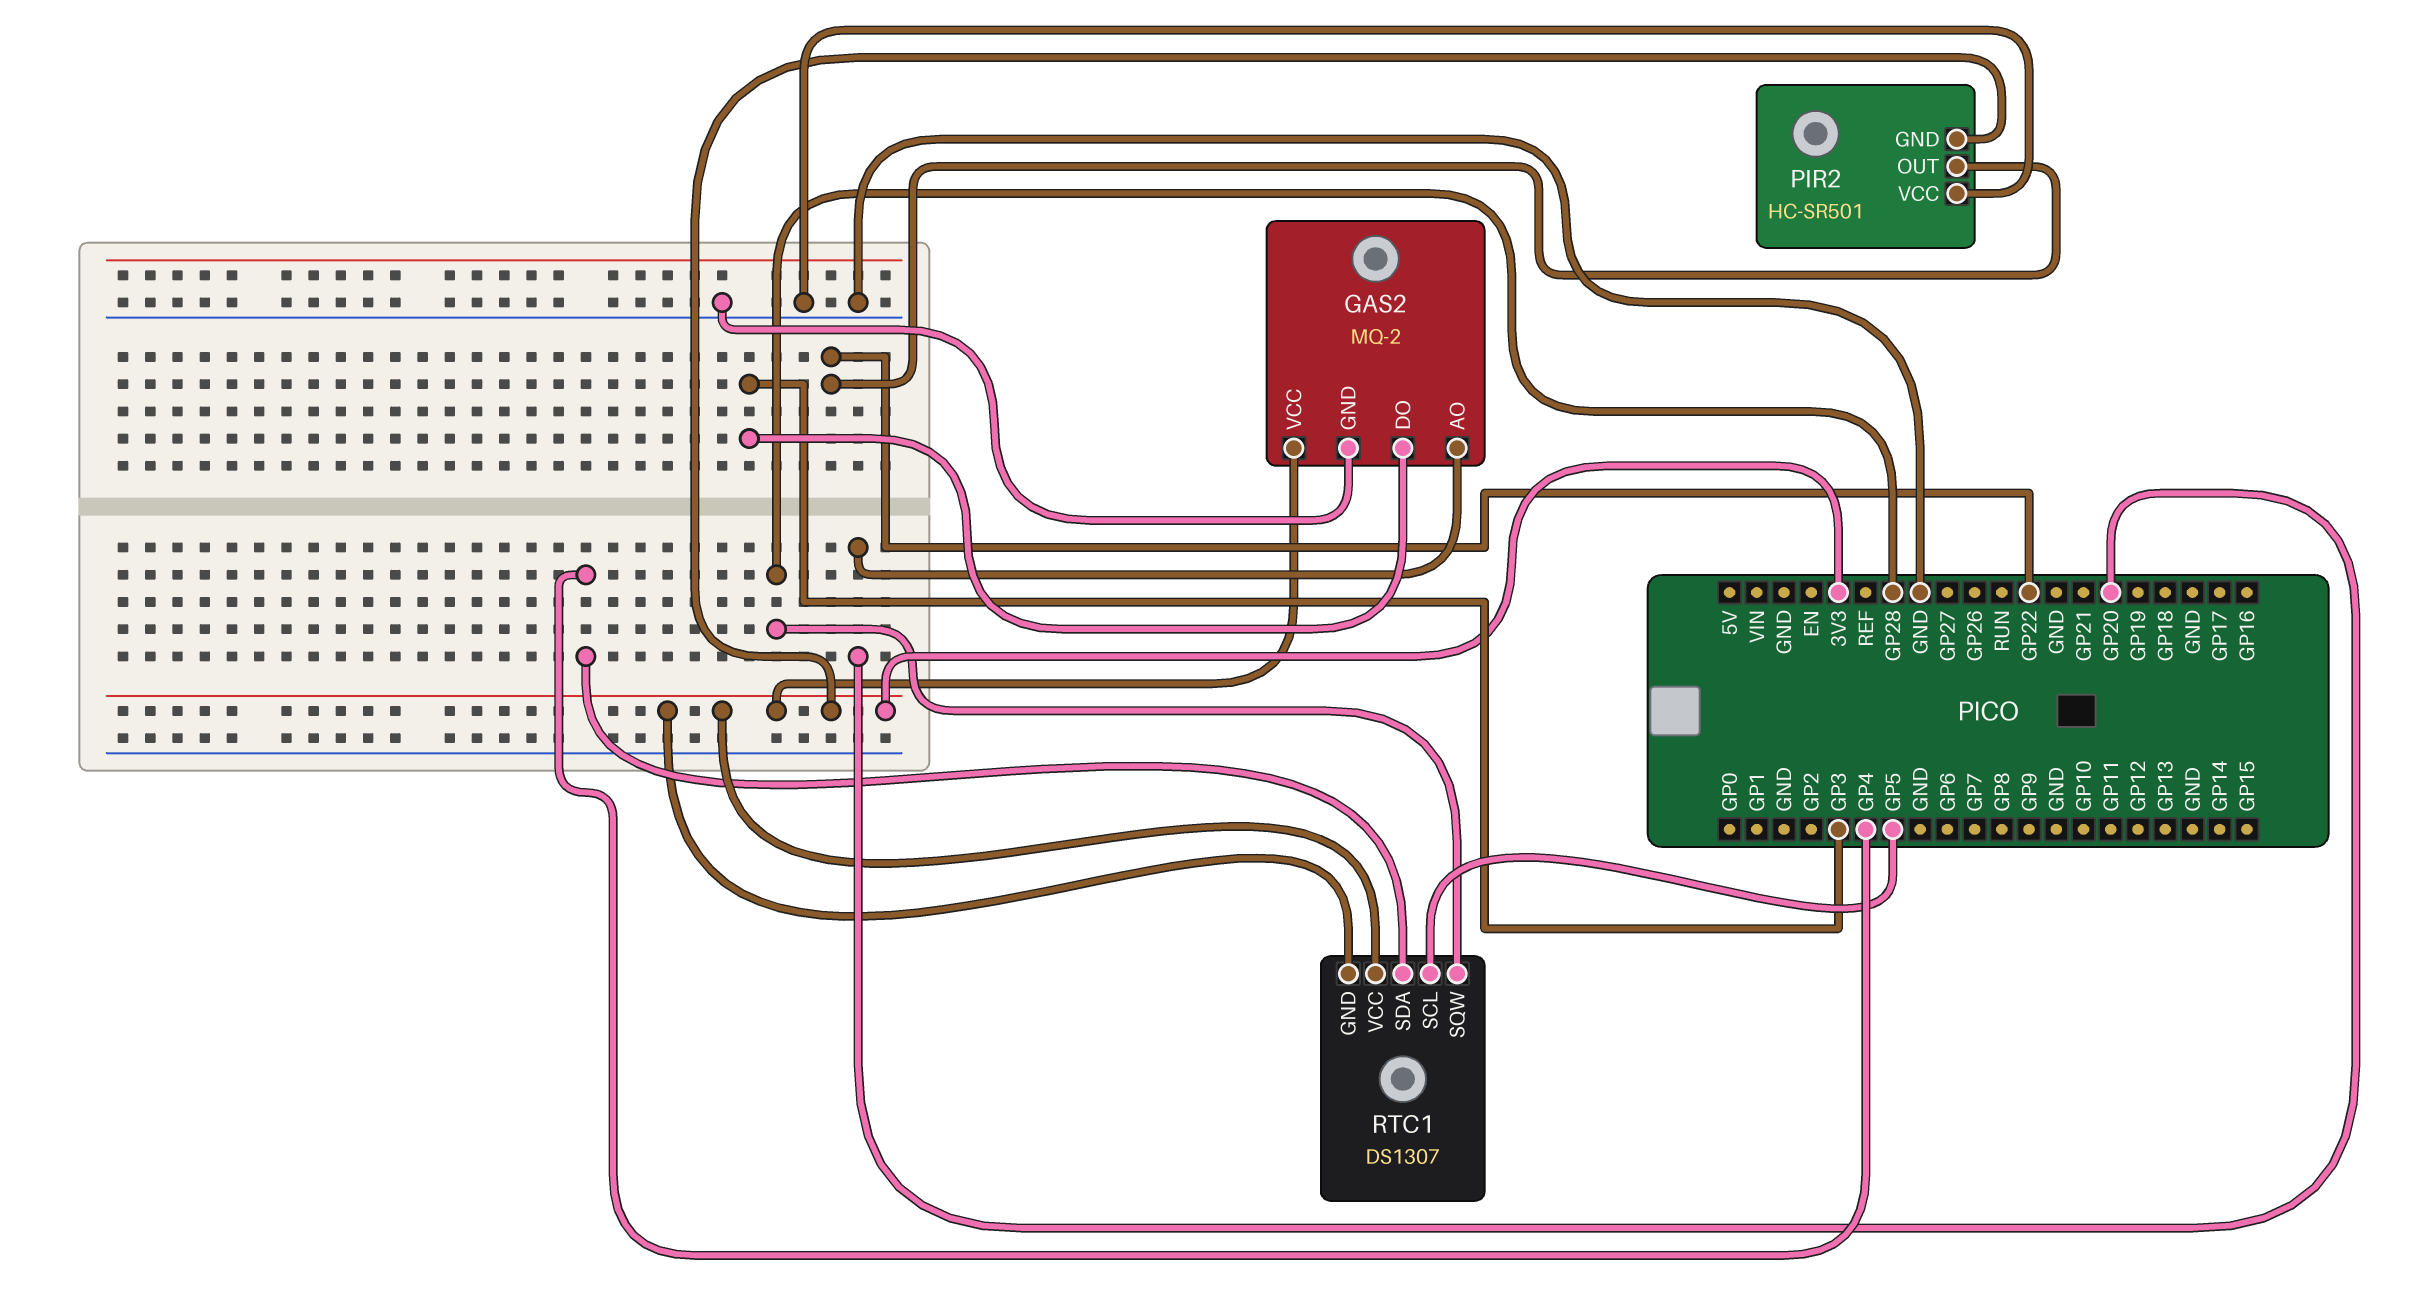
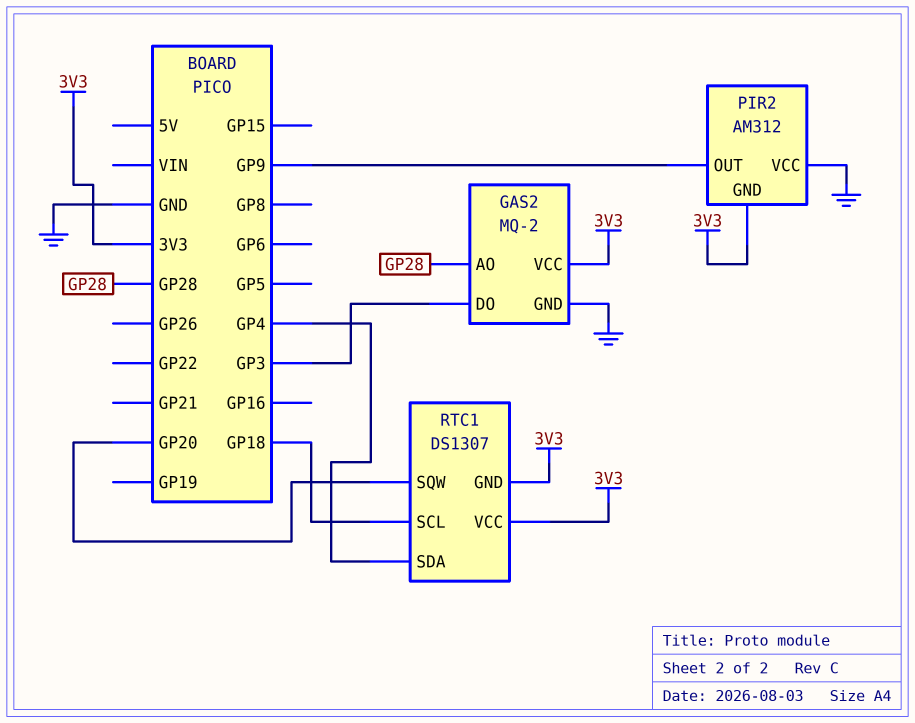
GAS2 pin AO: GP20 -> GP28
PIR2: HC-SR501 -> AM312
PIR2 pin OUT: GP22 -> GP9
RTC1 pin SCL: GP5 -> GP18
RTC1 pin SQW: GP28 -> GP20

